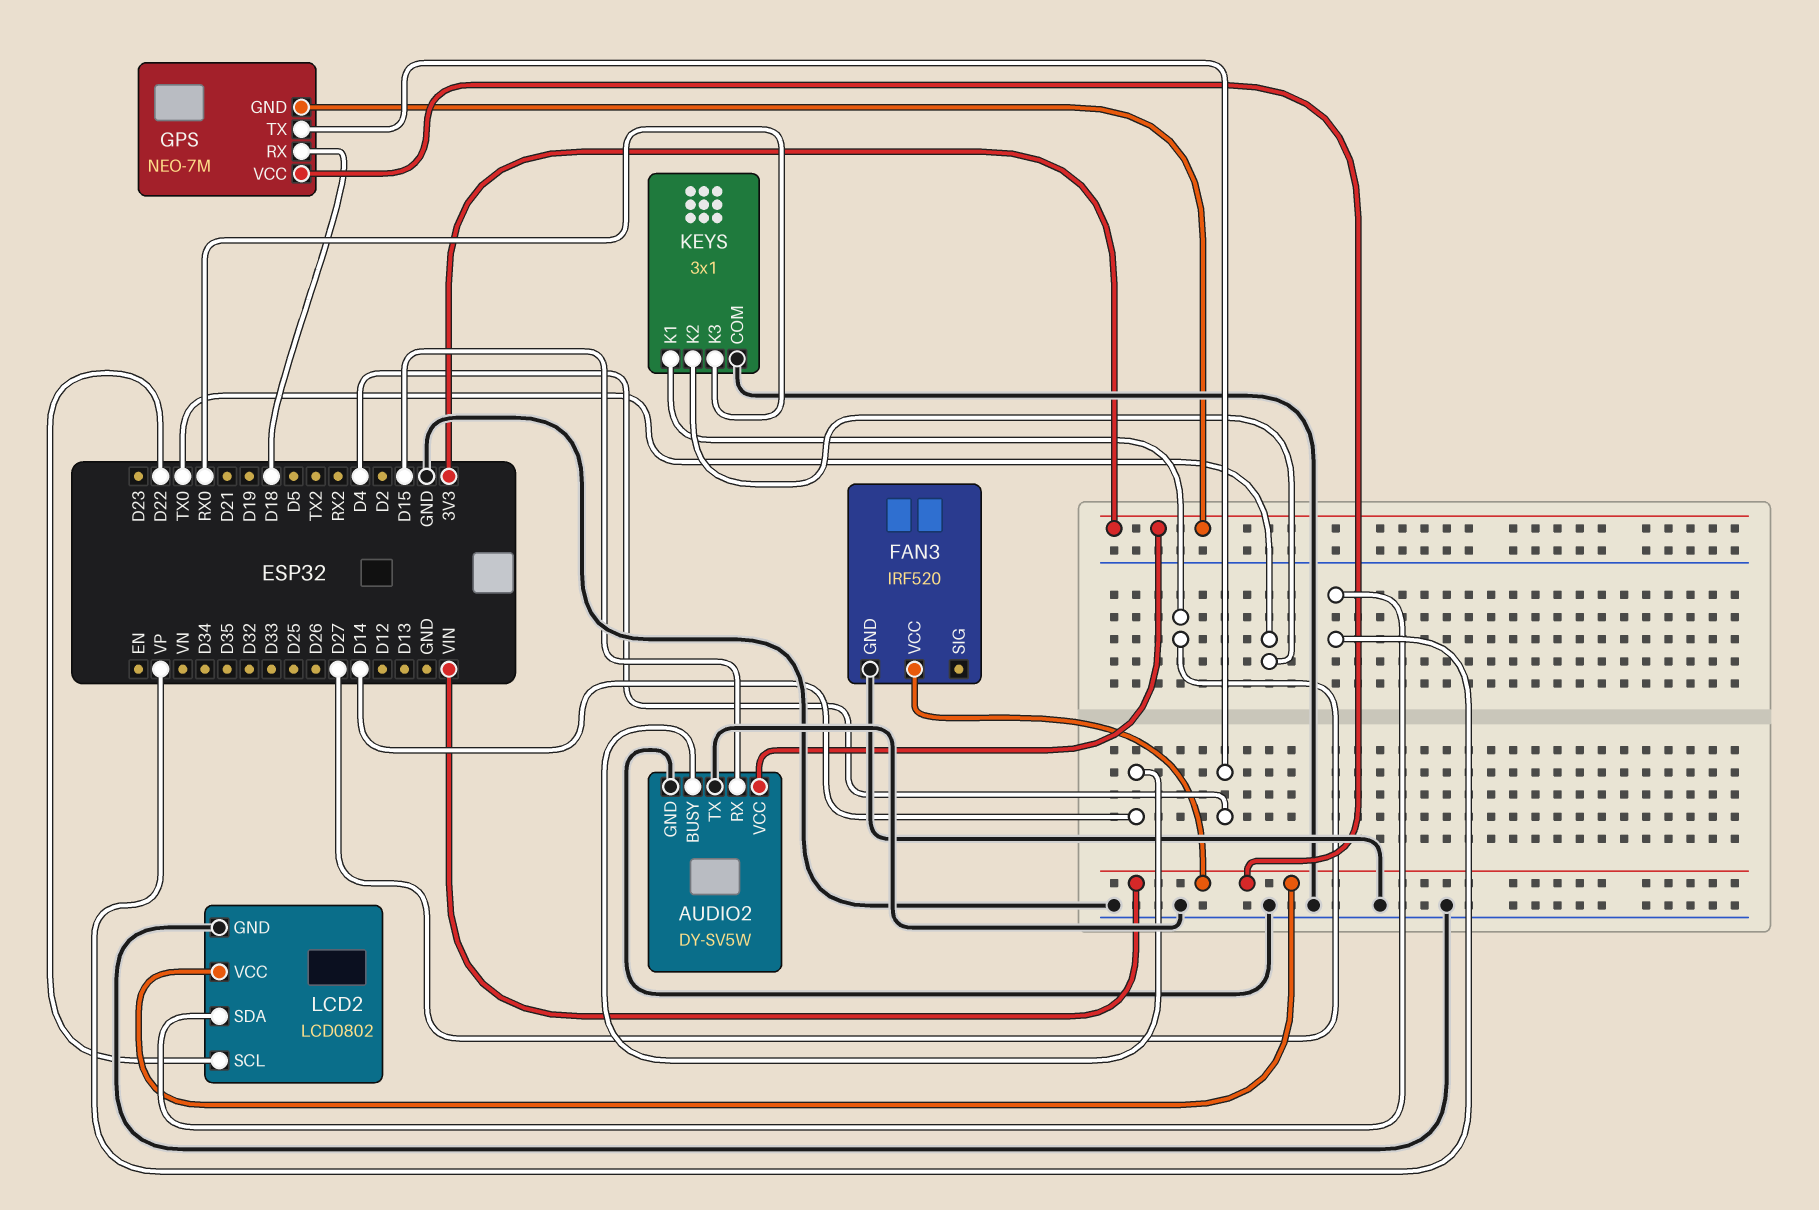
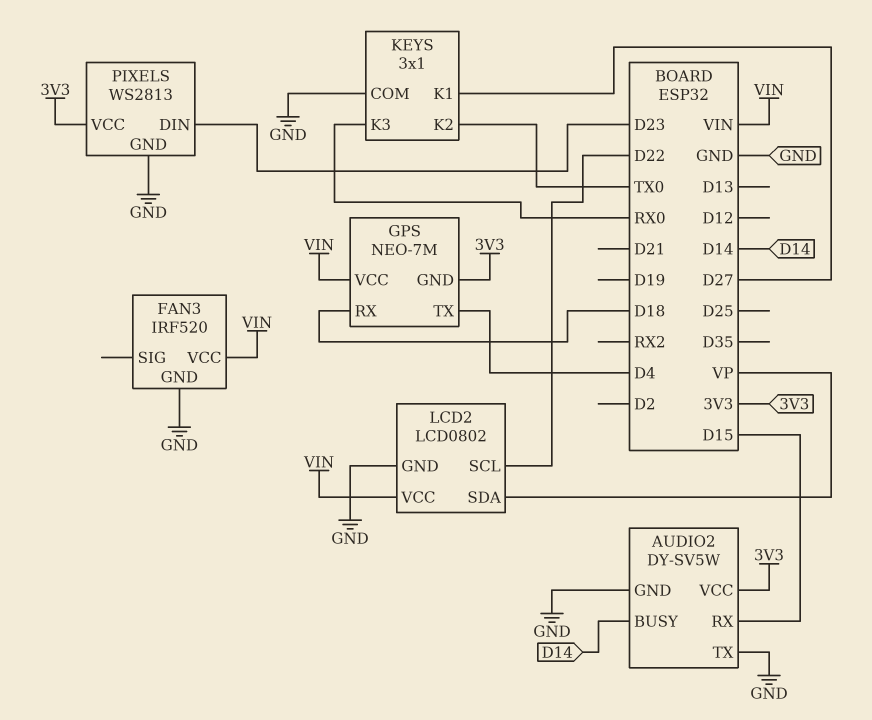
PIXELS: none -> WS2813
PIXELS pin DIN: none -> D23
PIXELS pin GND: none -> GND
PIXELS pin VCC: none -> 3V3

